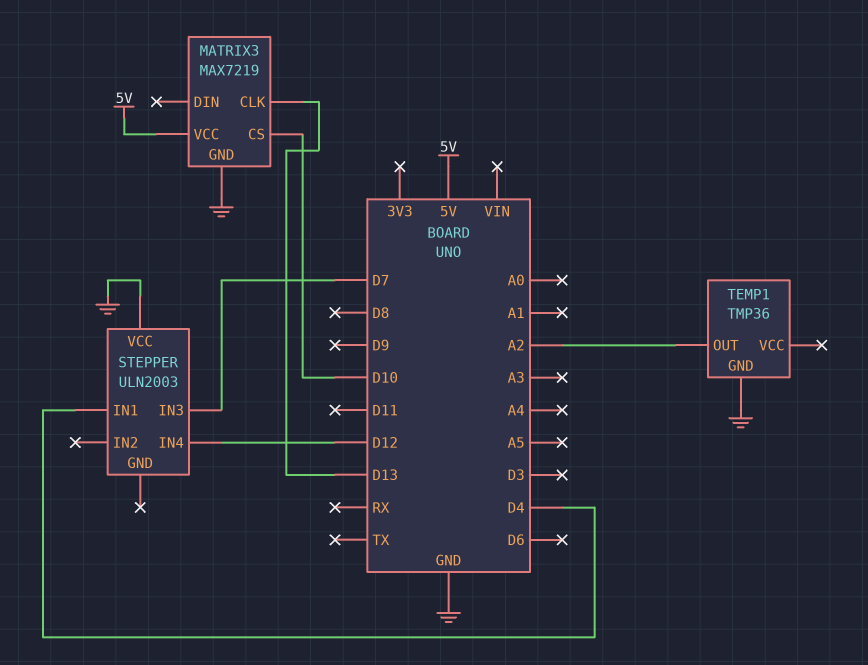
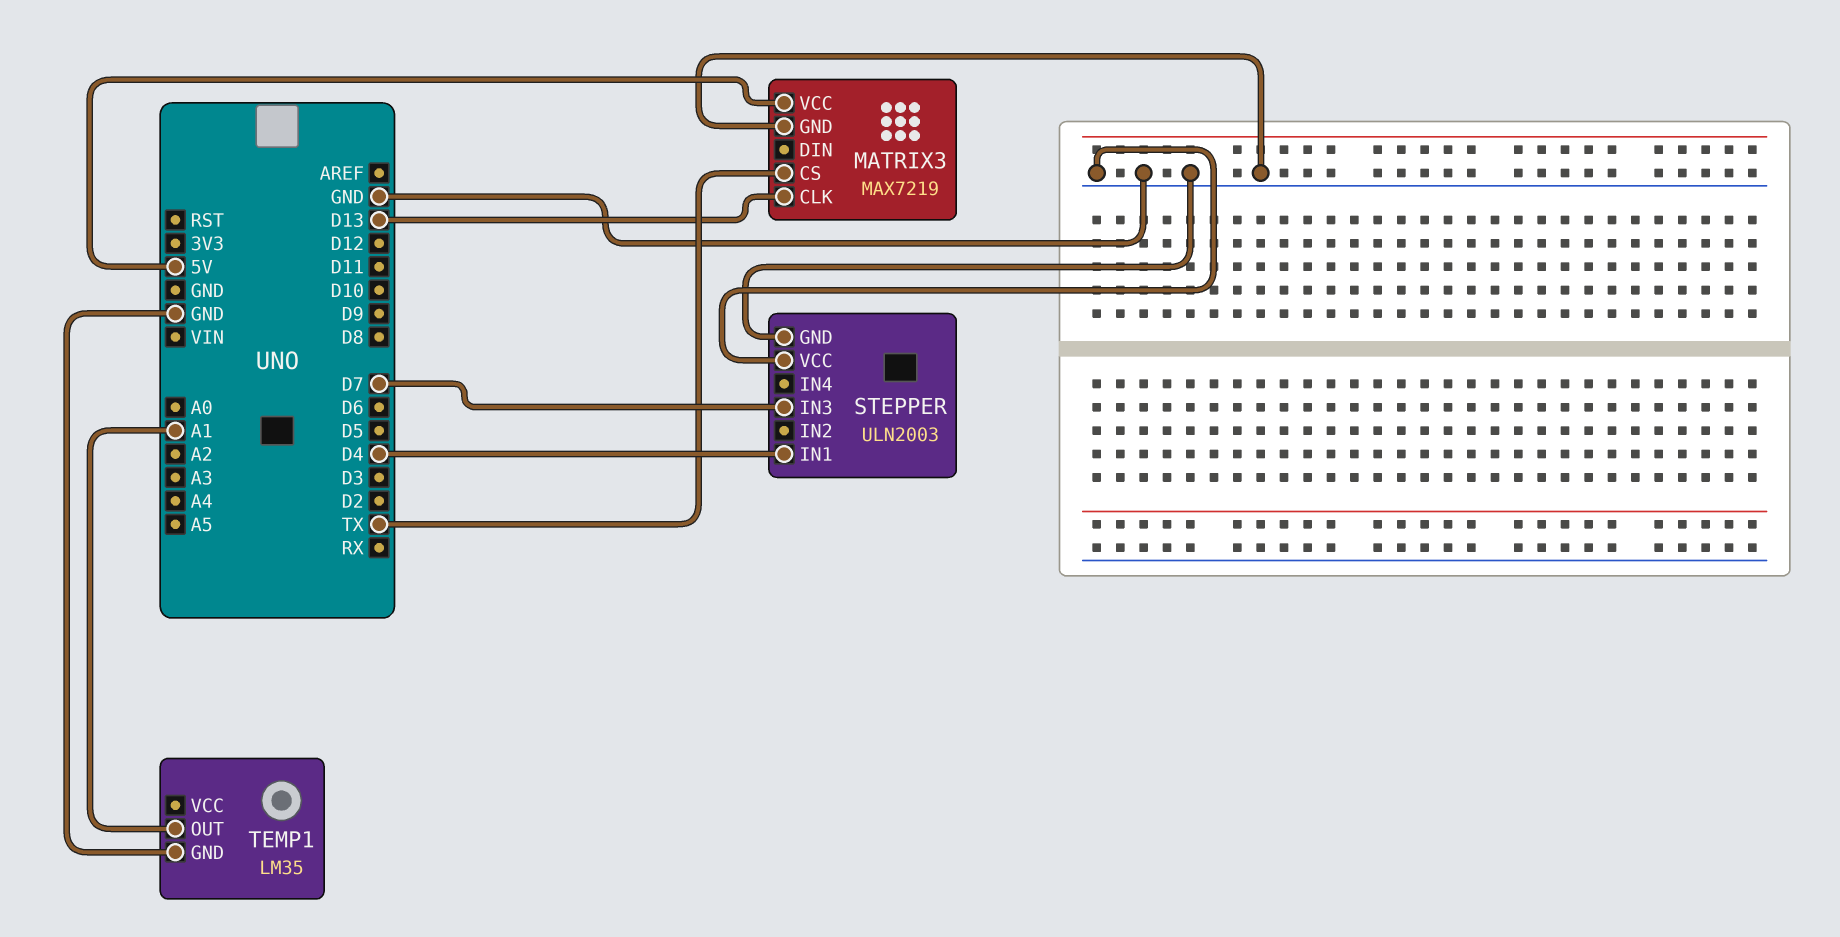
MATRIX3 pin CS: D10 -> TX
STEPPER pin GND: none -> GND
STEPPER pin IN4: D12 -> none
TEMP1: TMP36 -> LM35
TEMP1 pin OUT: A2 -> A1

